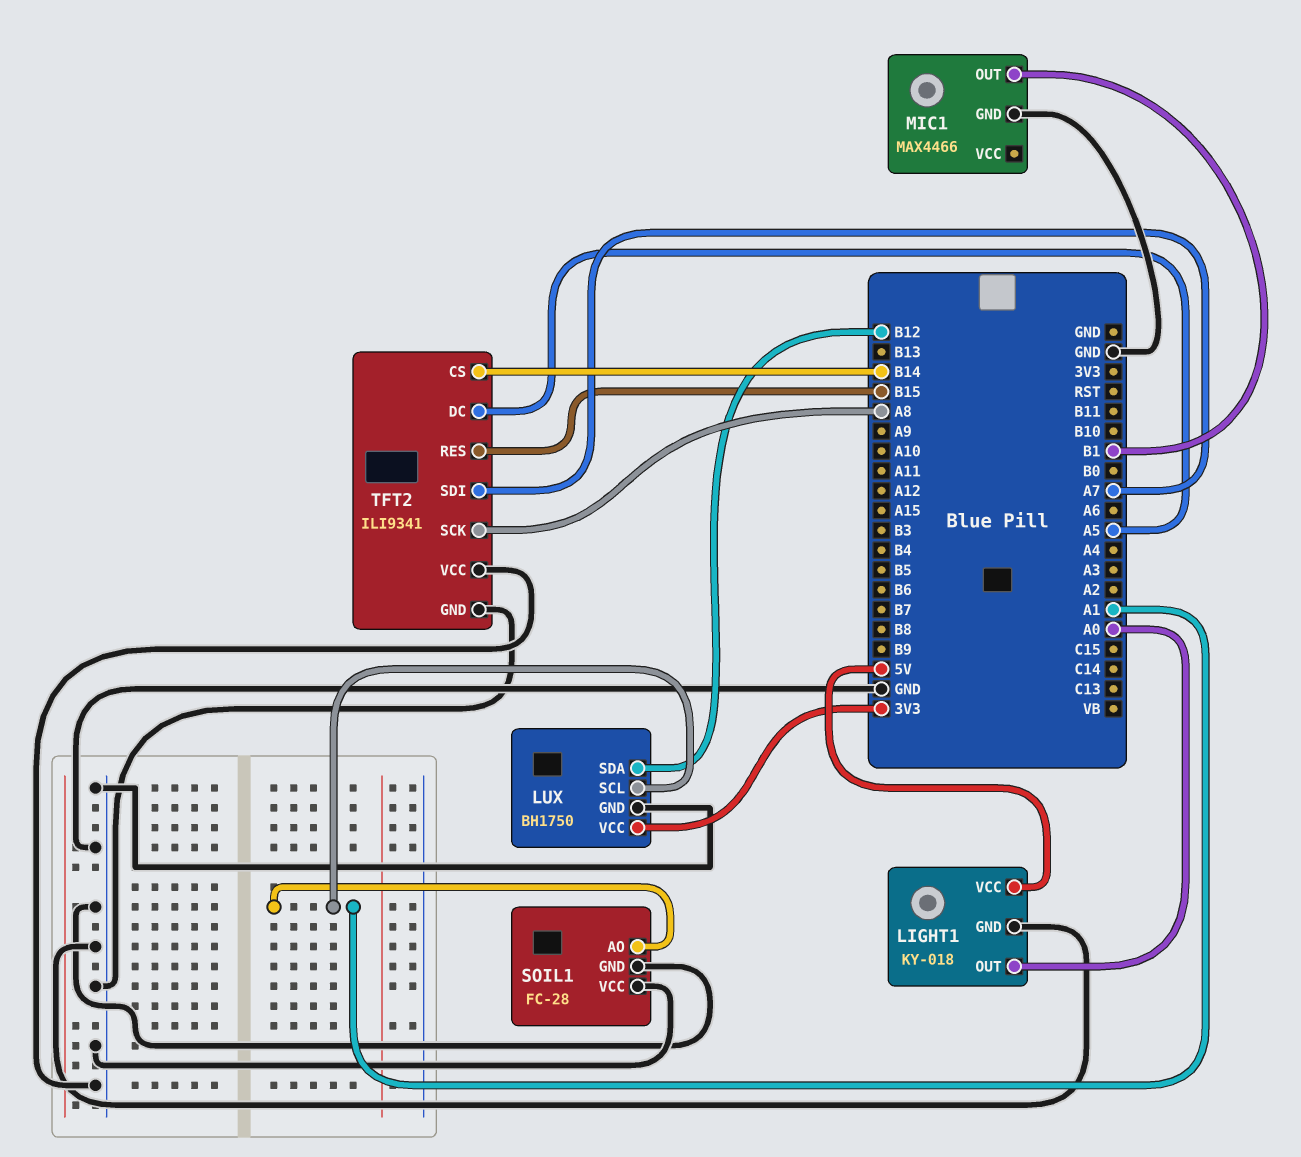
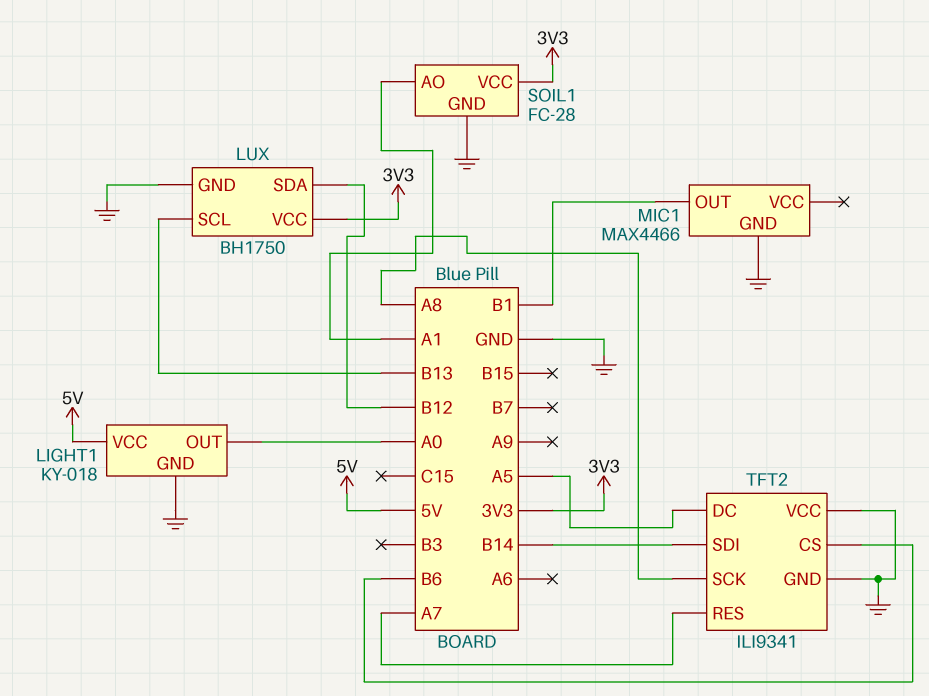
LUX pin SCL: A1 -> B13
SOIL1 pin VCC: GND -> 3V3
TFT2 pin CS: B14 -> B6
TFT2 pin RES: B15 -> A7
TFT2 pin SDI: A7 -> B14

